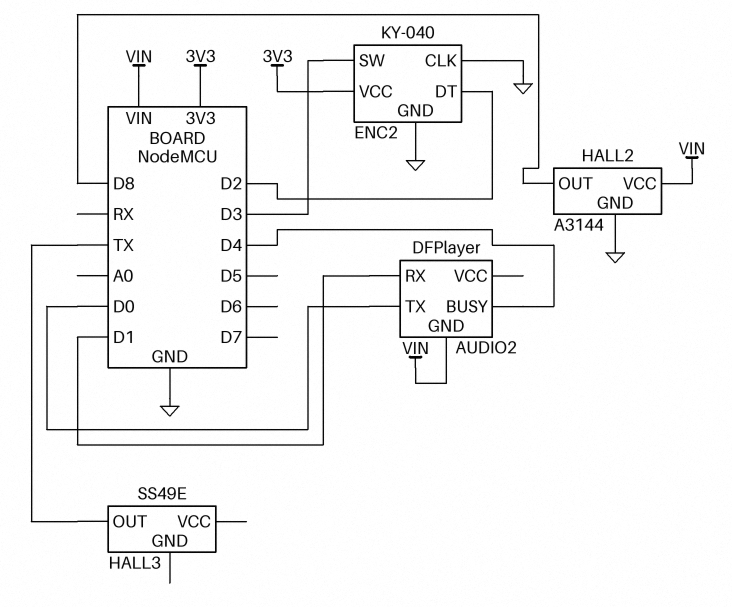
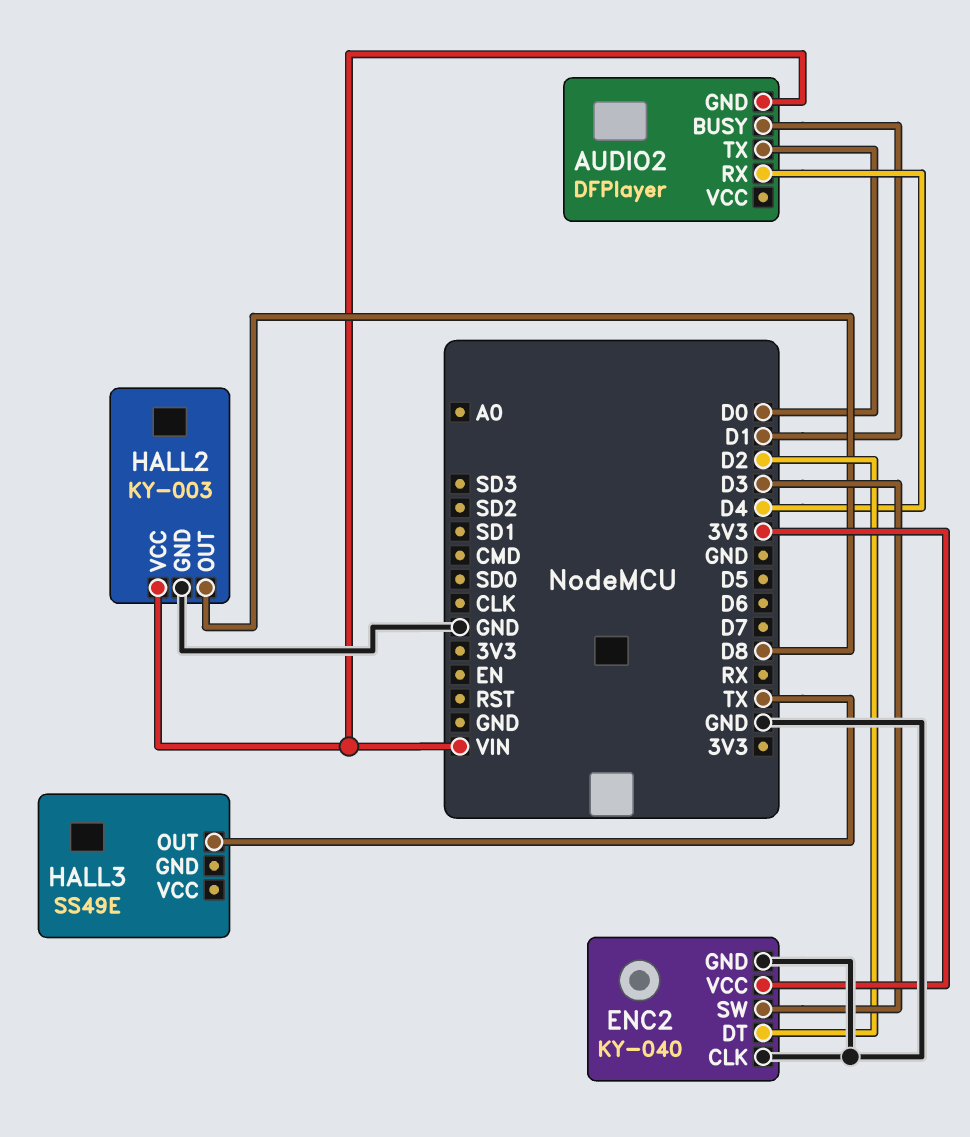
AUDIO2 pin BUSY: D4 -> D1
AUDIO2 pin RX: D1 -> D4
HALL2: A3144 -> KY-003

